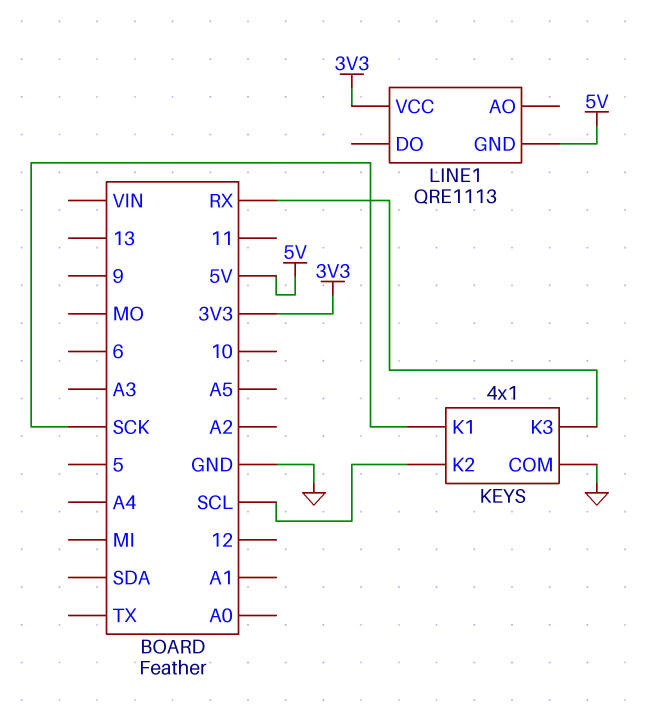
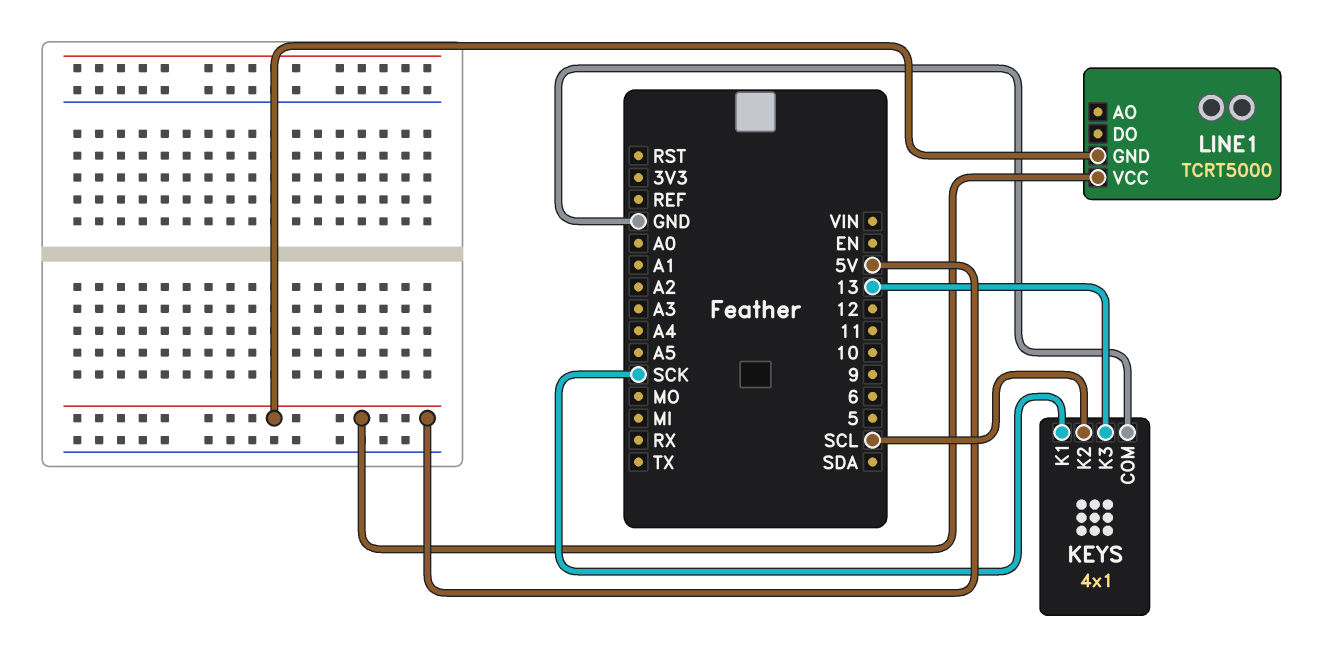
KEYS pin K3: RX -> 13
LINE1: QRE1113 -> TCRT5000
LINE1 pin VCC: 3V3 -> 5V

